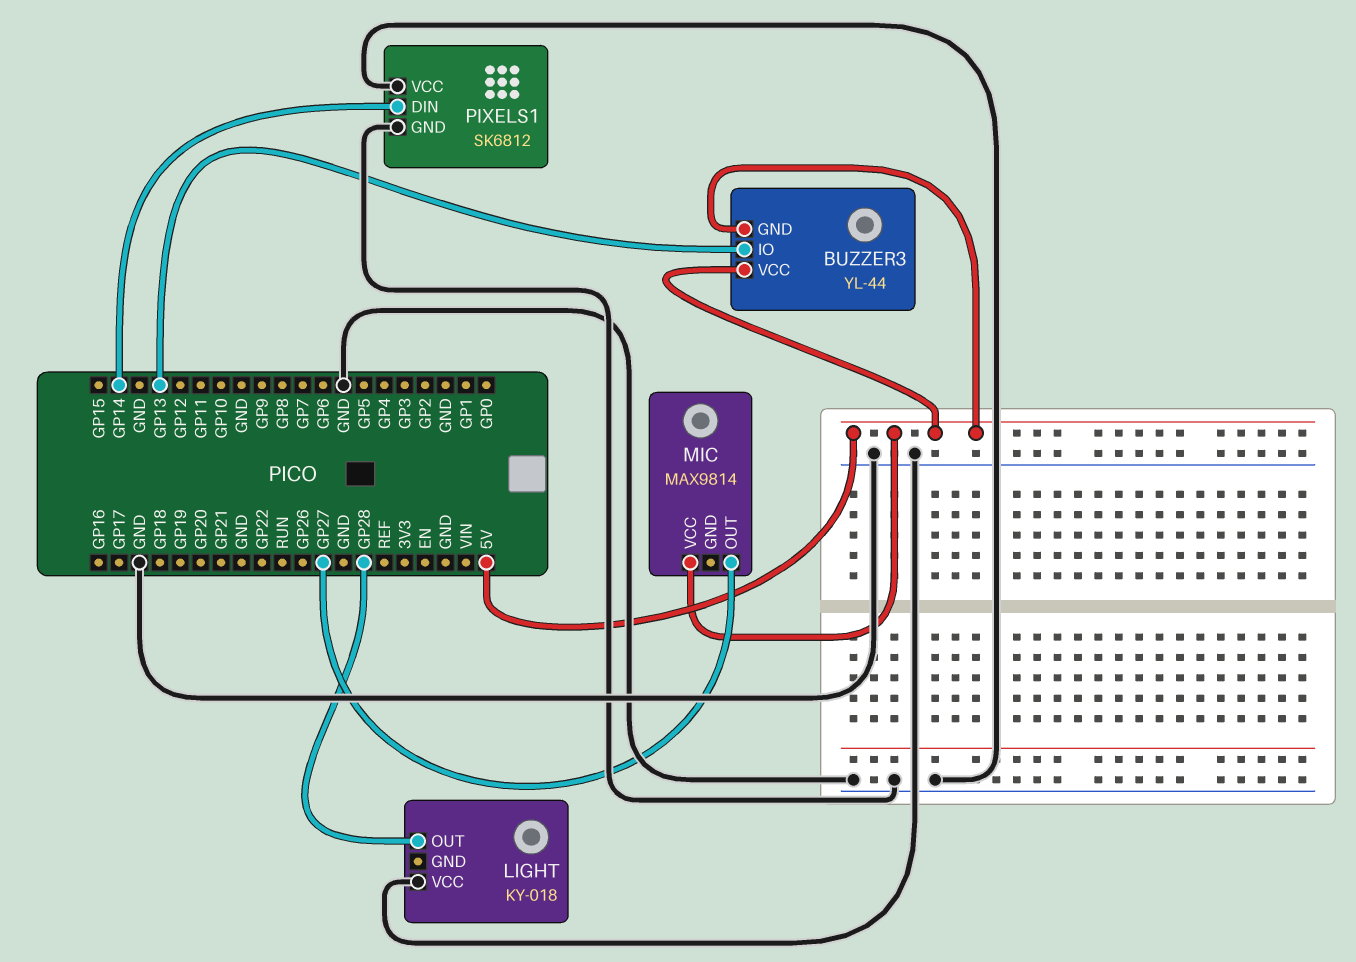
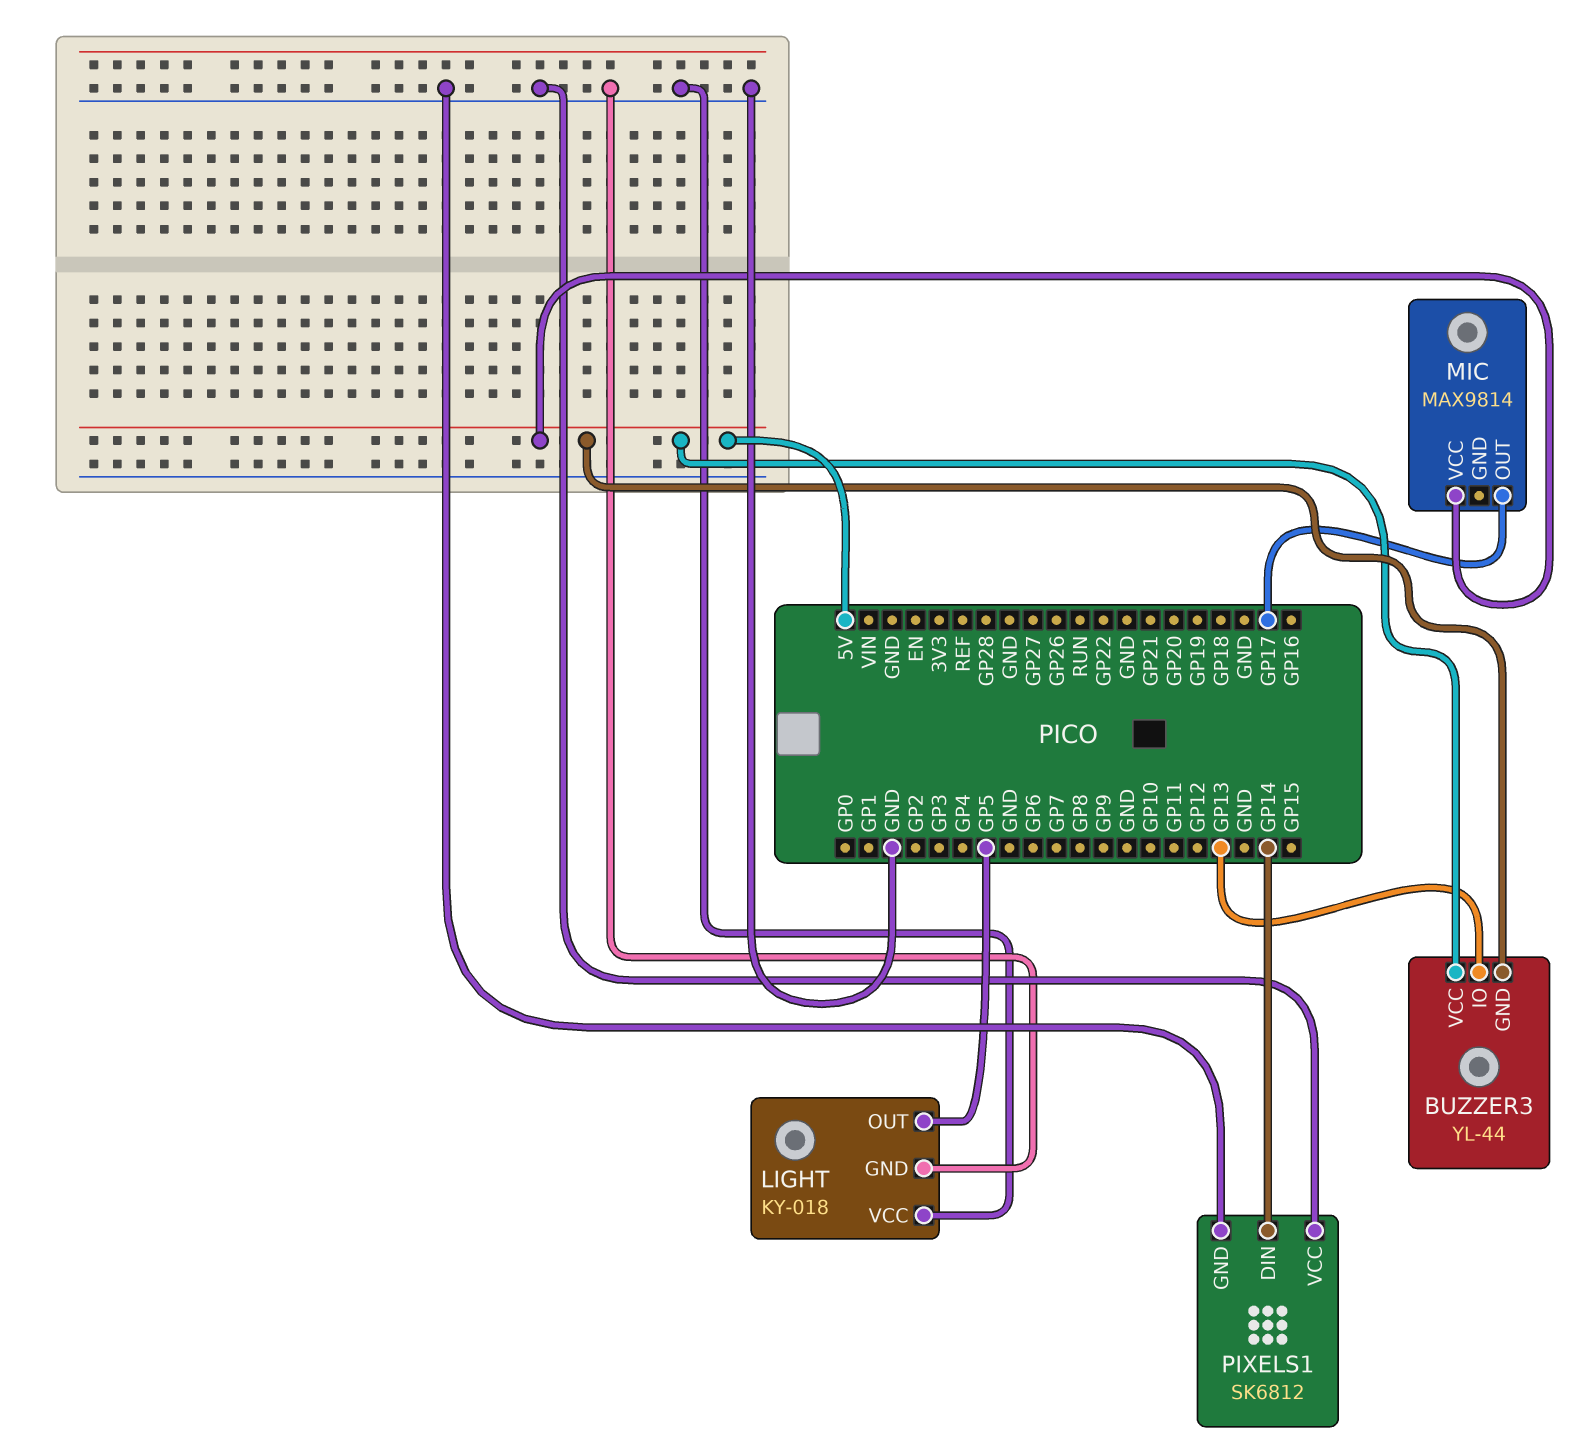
LIGHT pin GND: none -> GND
LIGHT pin OUT: GP28 -> GP5
MIC pin OUT: GP27 -> GP17

